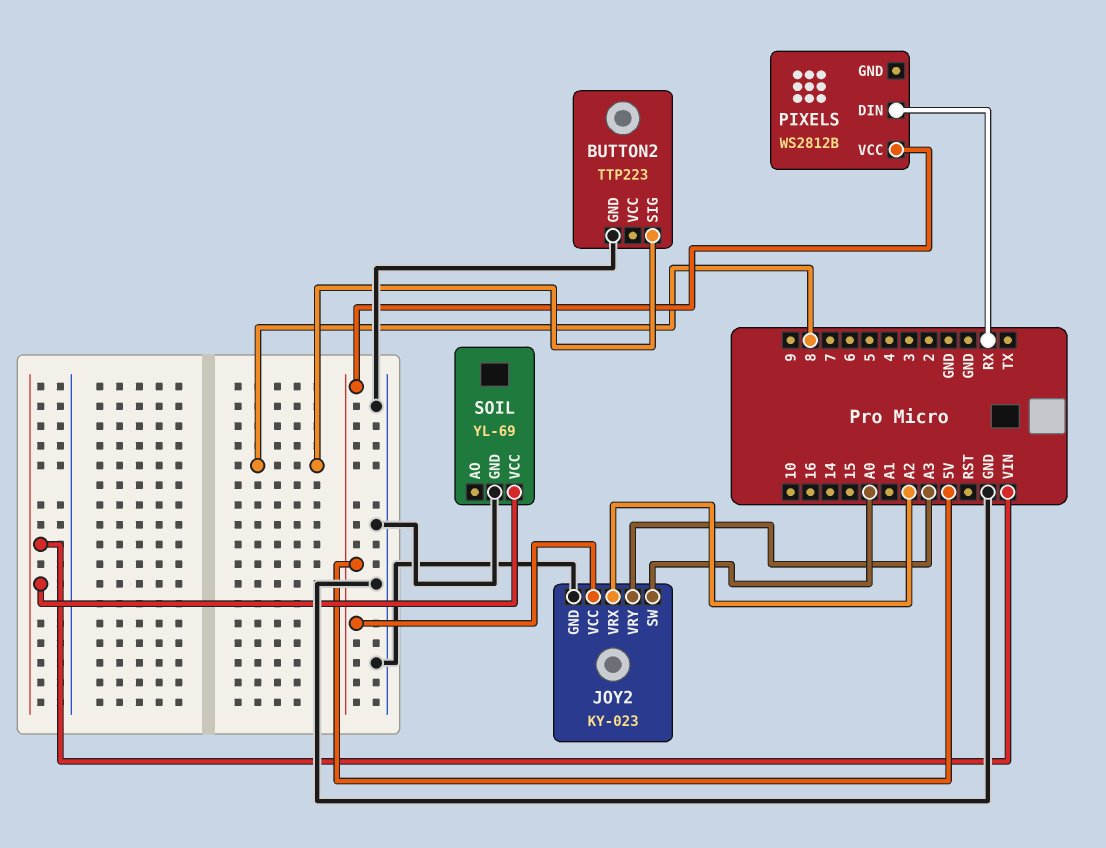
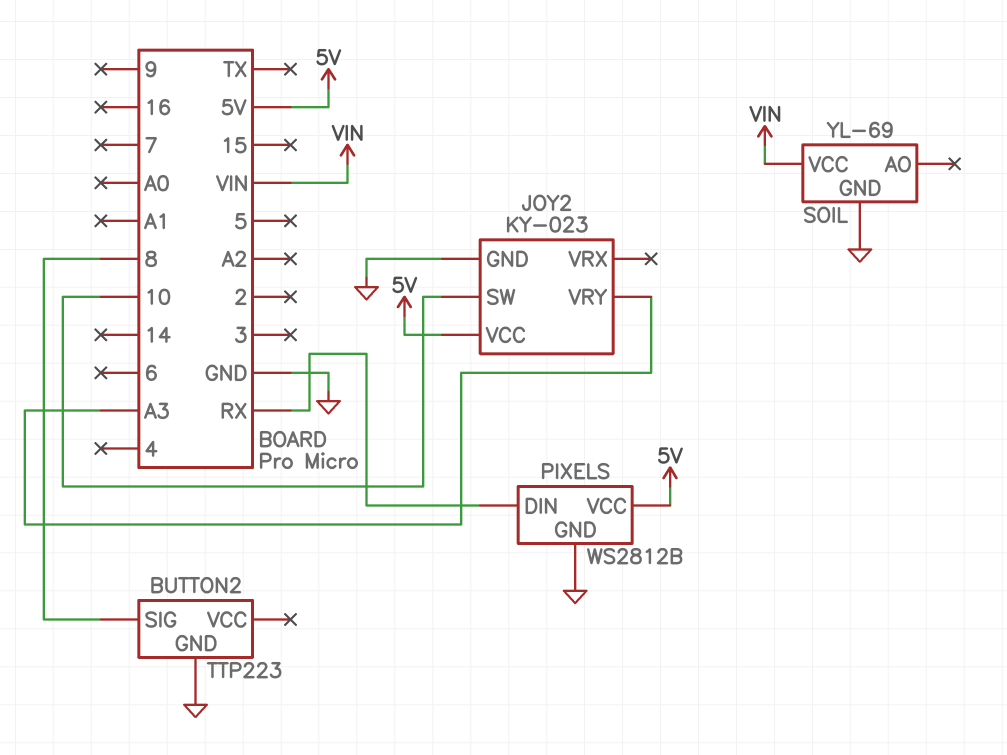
JOY2 pin SW: A0 -> 10
JOY2 pin VRX: A2 -> none
PIXELS pin GND: none -> GND

